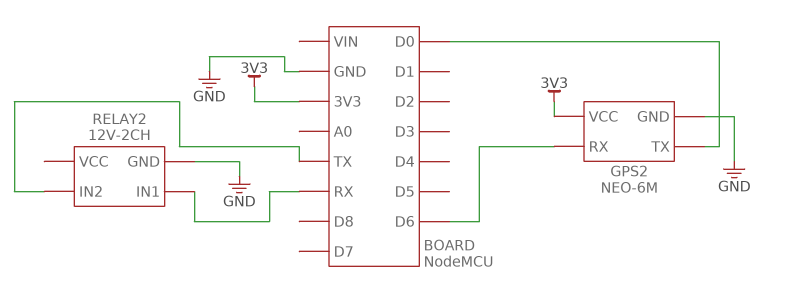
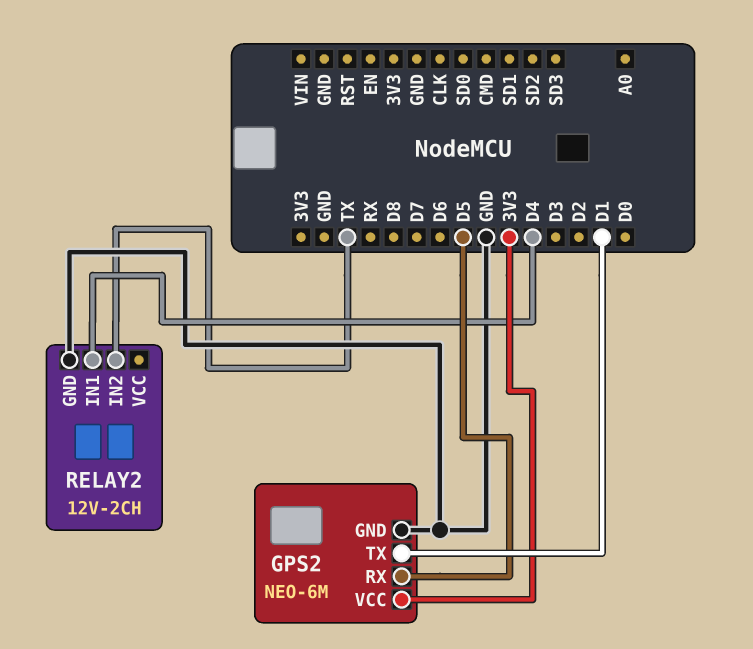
GPS2 pin RX: D6 -> D5
GPS2 pin TX: D0 -> D1
RELAY2 pin IN1: RX -> D4

